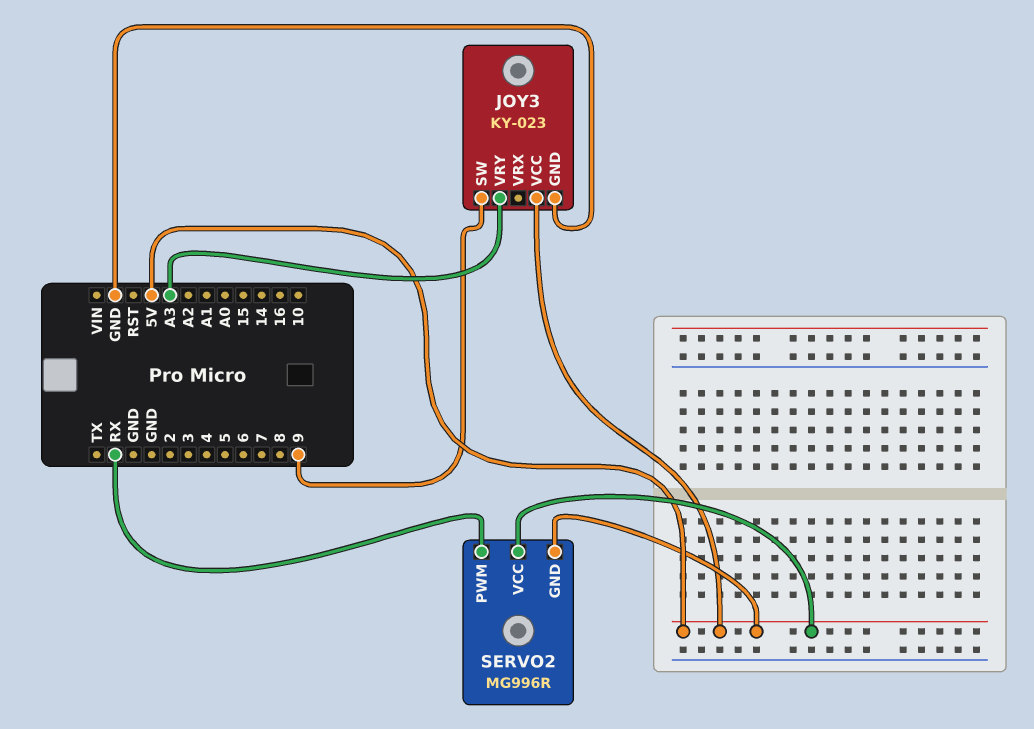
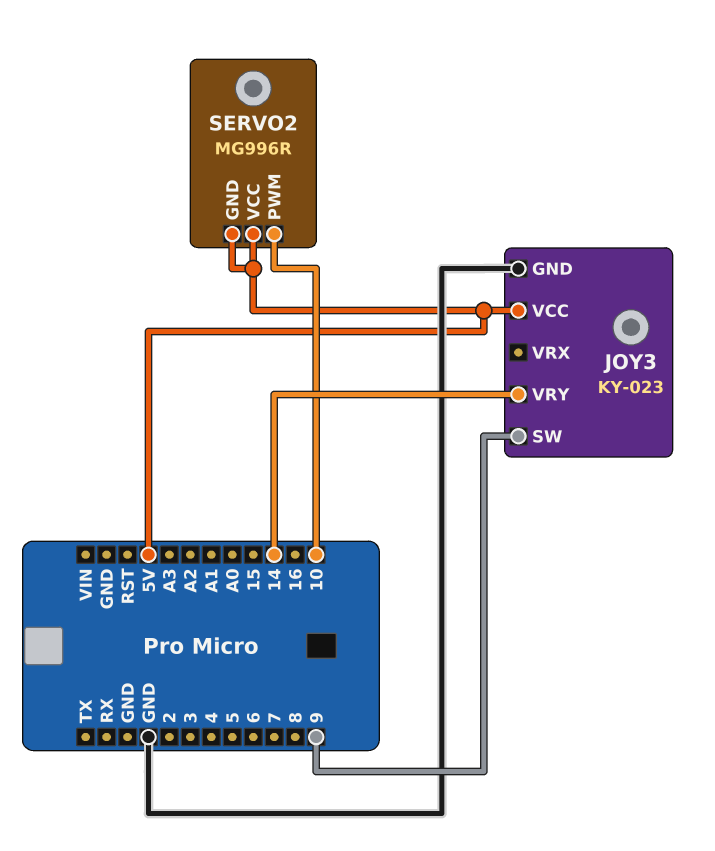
JOY3 pin VRY: A3 -> 14
SERVO2 pin PWM: RX -> 10

